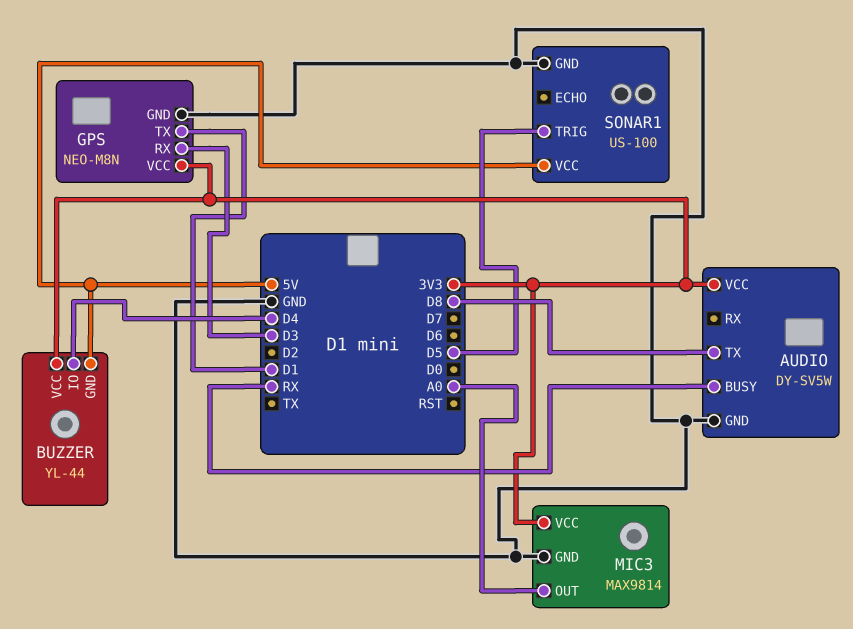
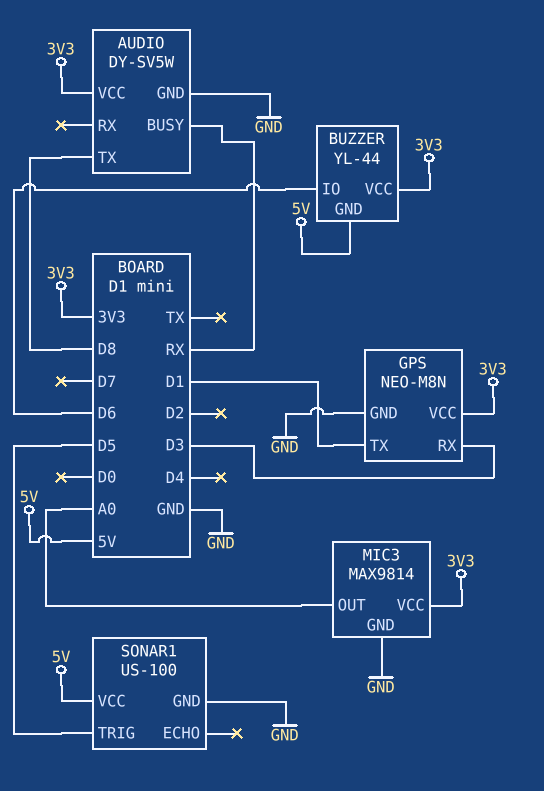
BUZZER pin IO: D4 -> D6

